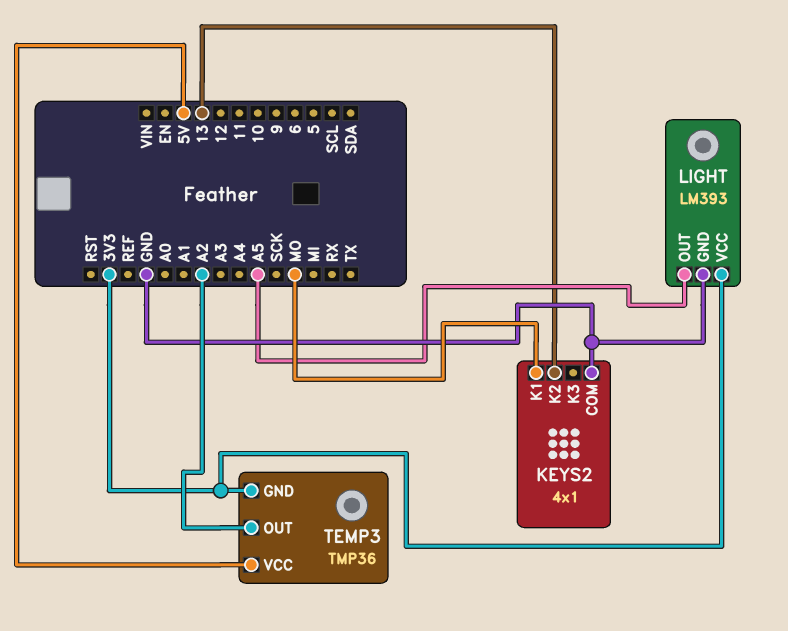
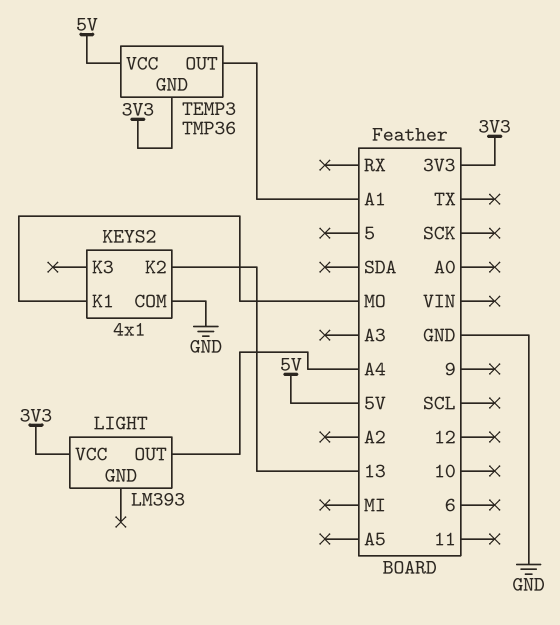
LIGHT pin GND: GND -> none
LIGHT pin OUT: A5 -> A4
TEMP3 pin OUT: A2 -> A1

